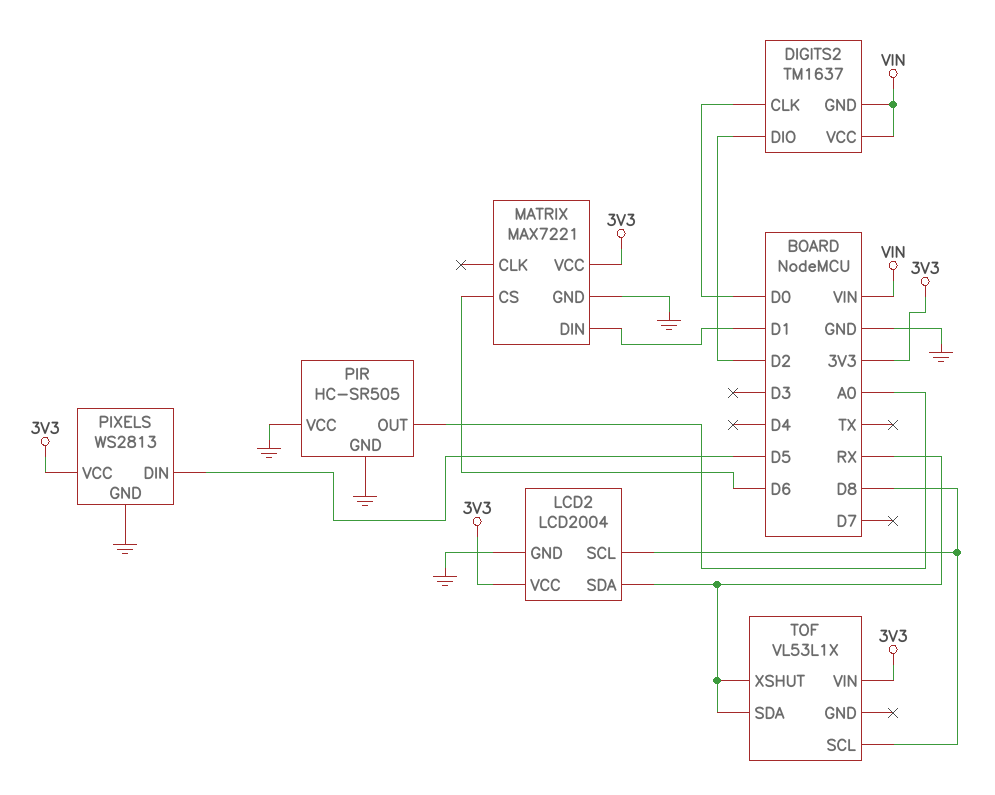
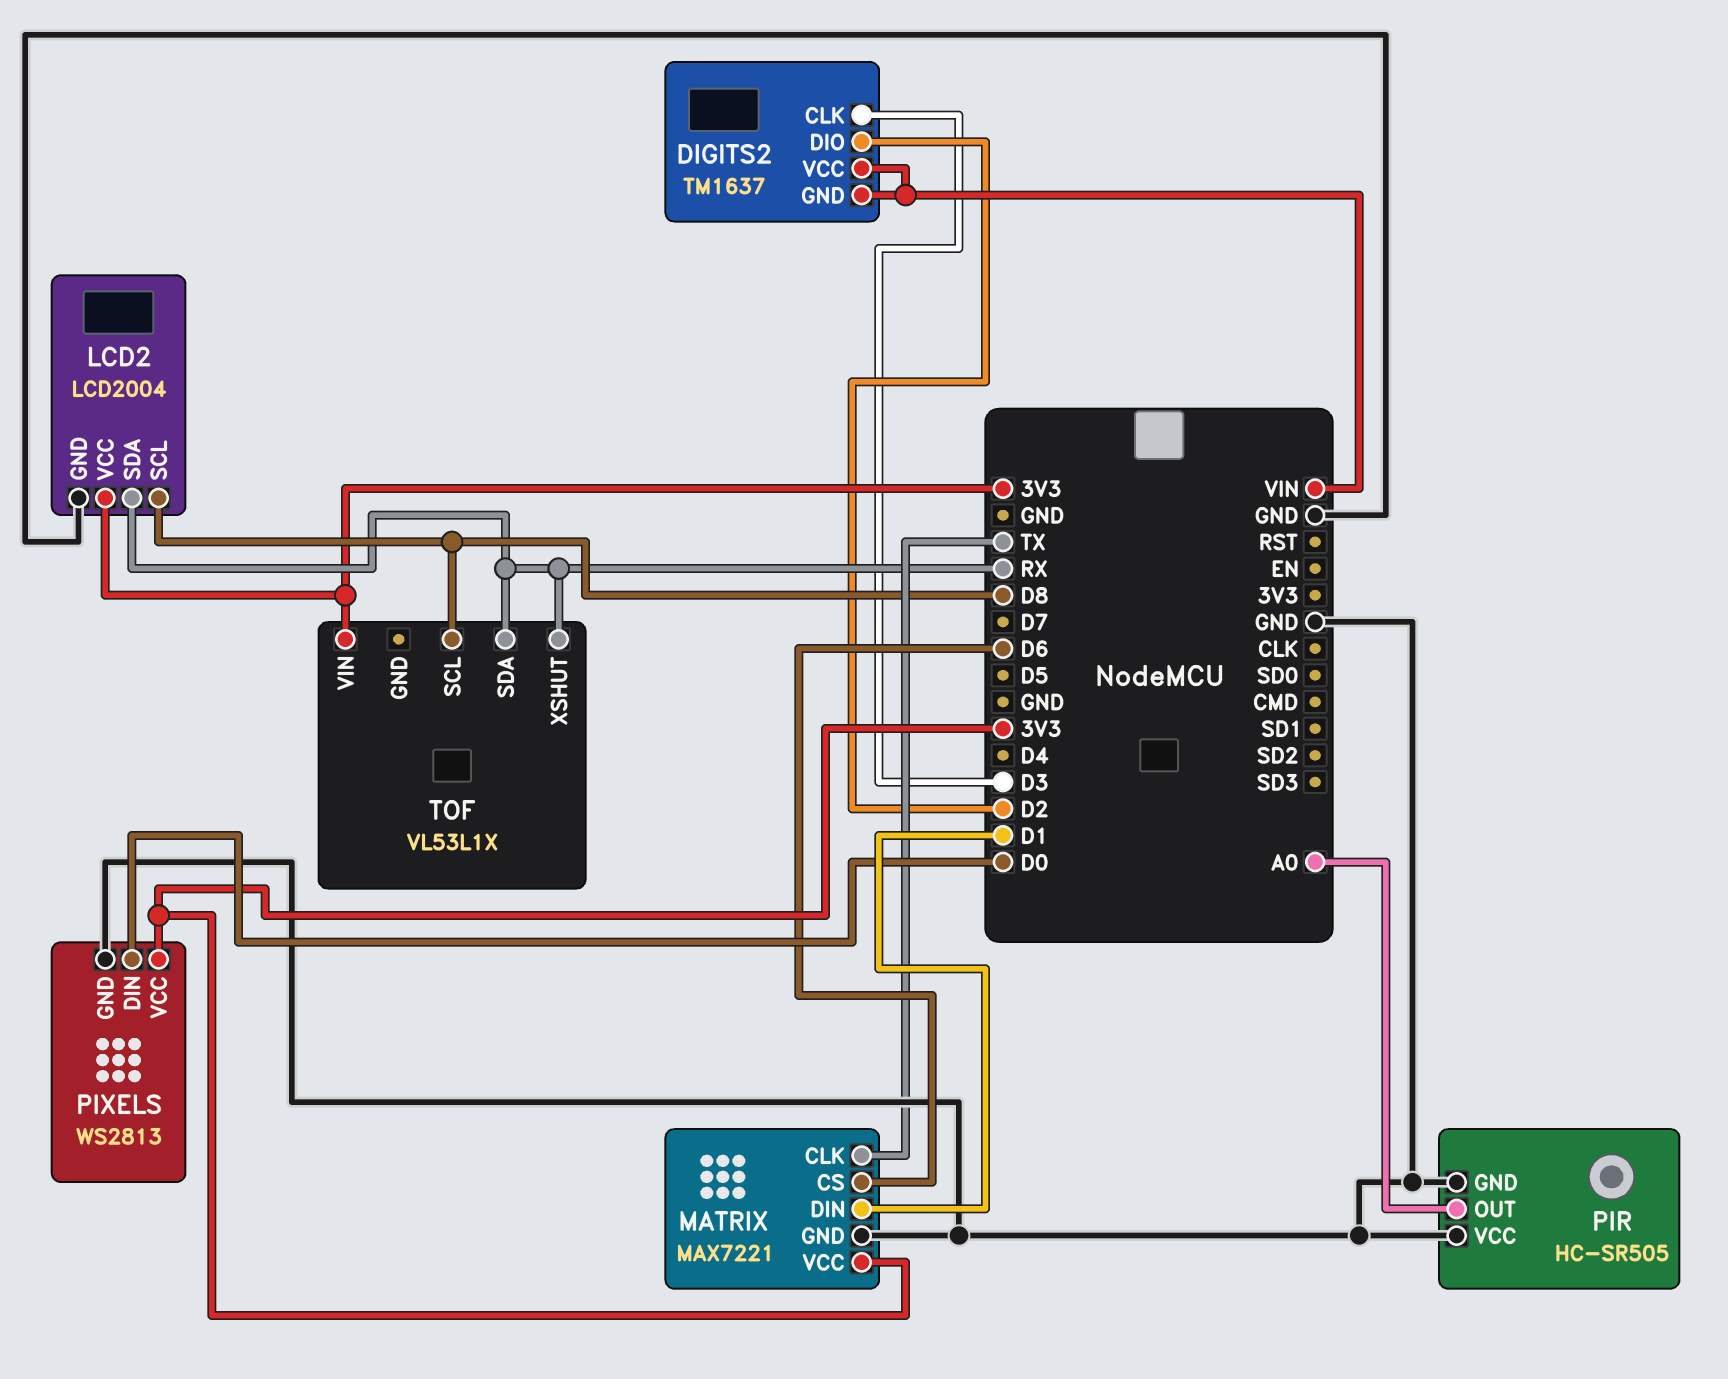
DIGITS2 pin CLK: D0 -> D3
MATRIX pin CLK: none -> TX
PIXELS pin DIN: D5 -> D0

